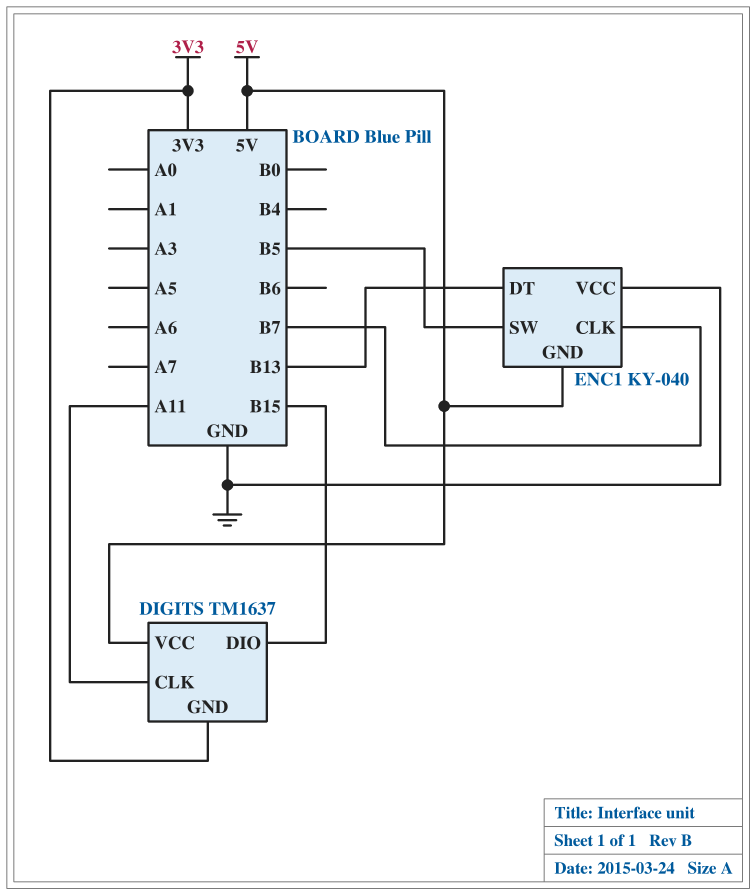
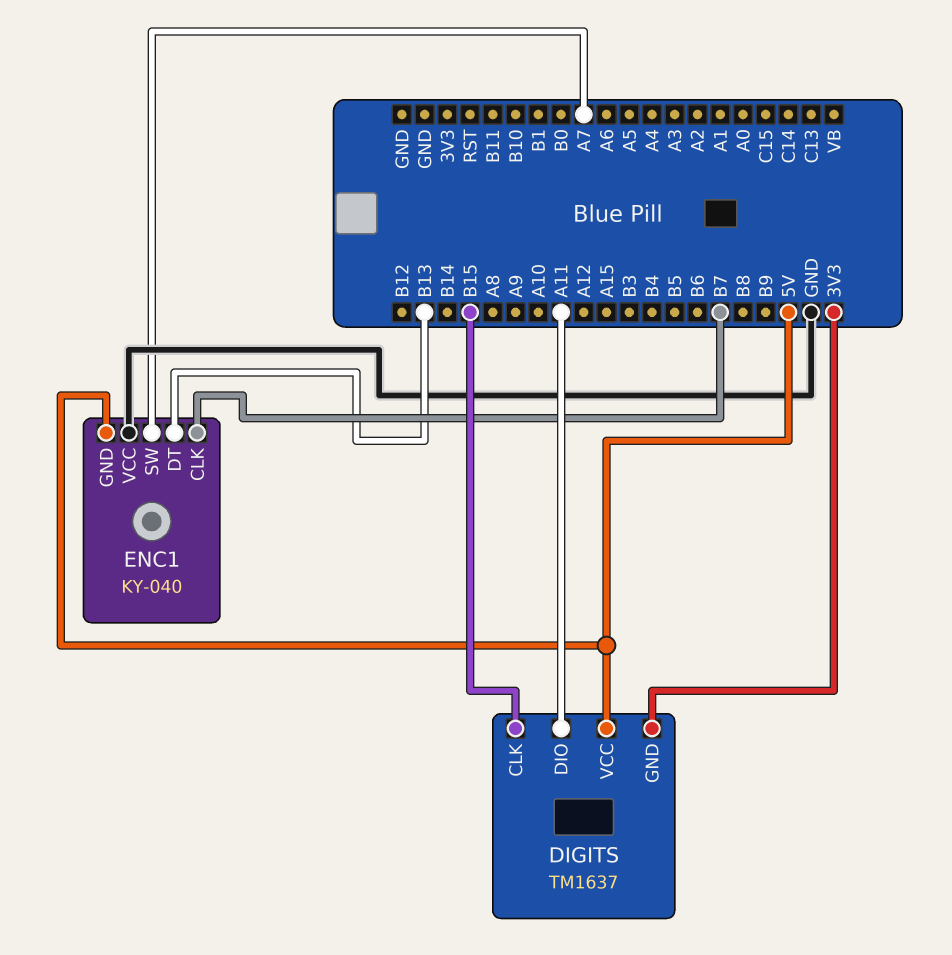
DIGITS pin CLK: A11 -> B15
DIGITS pin DIO: B15 -> A11
ENC1 pin SW: B5 -> A7

